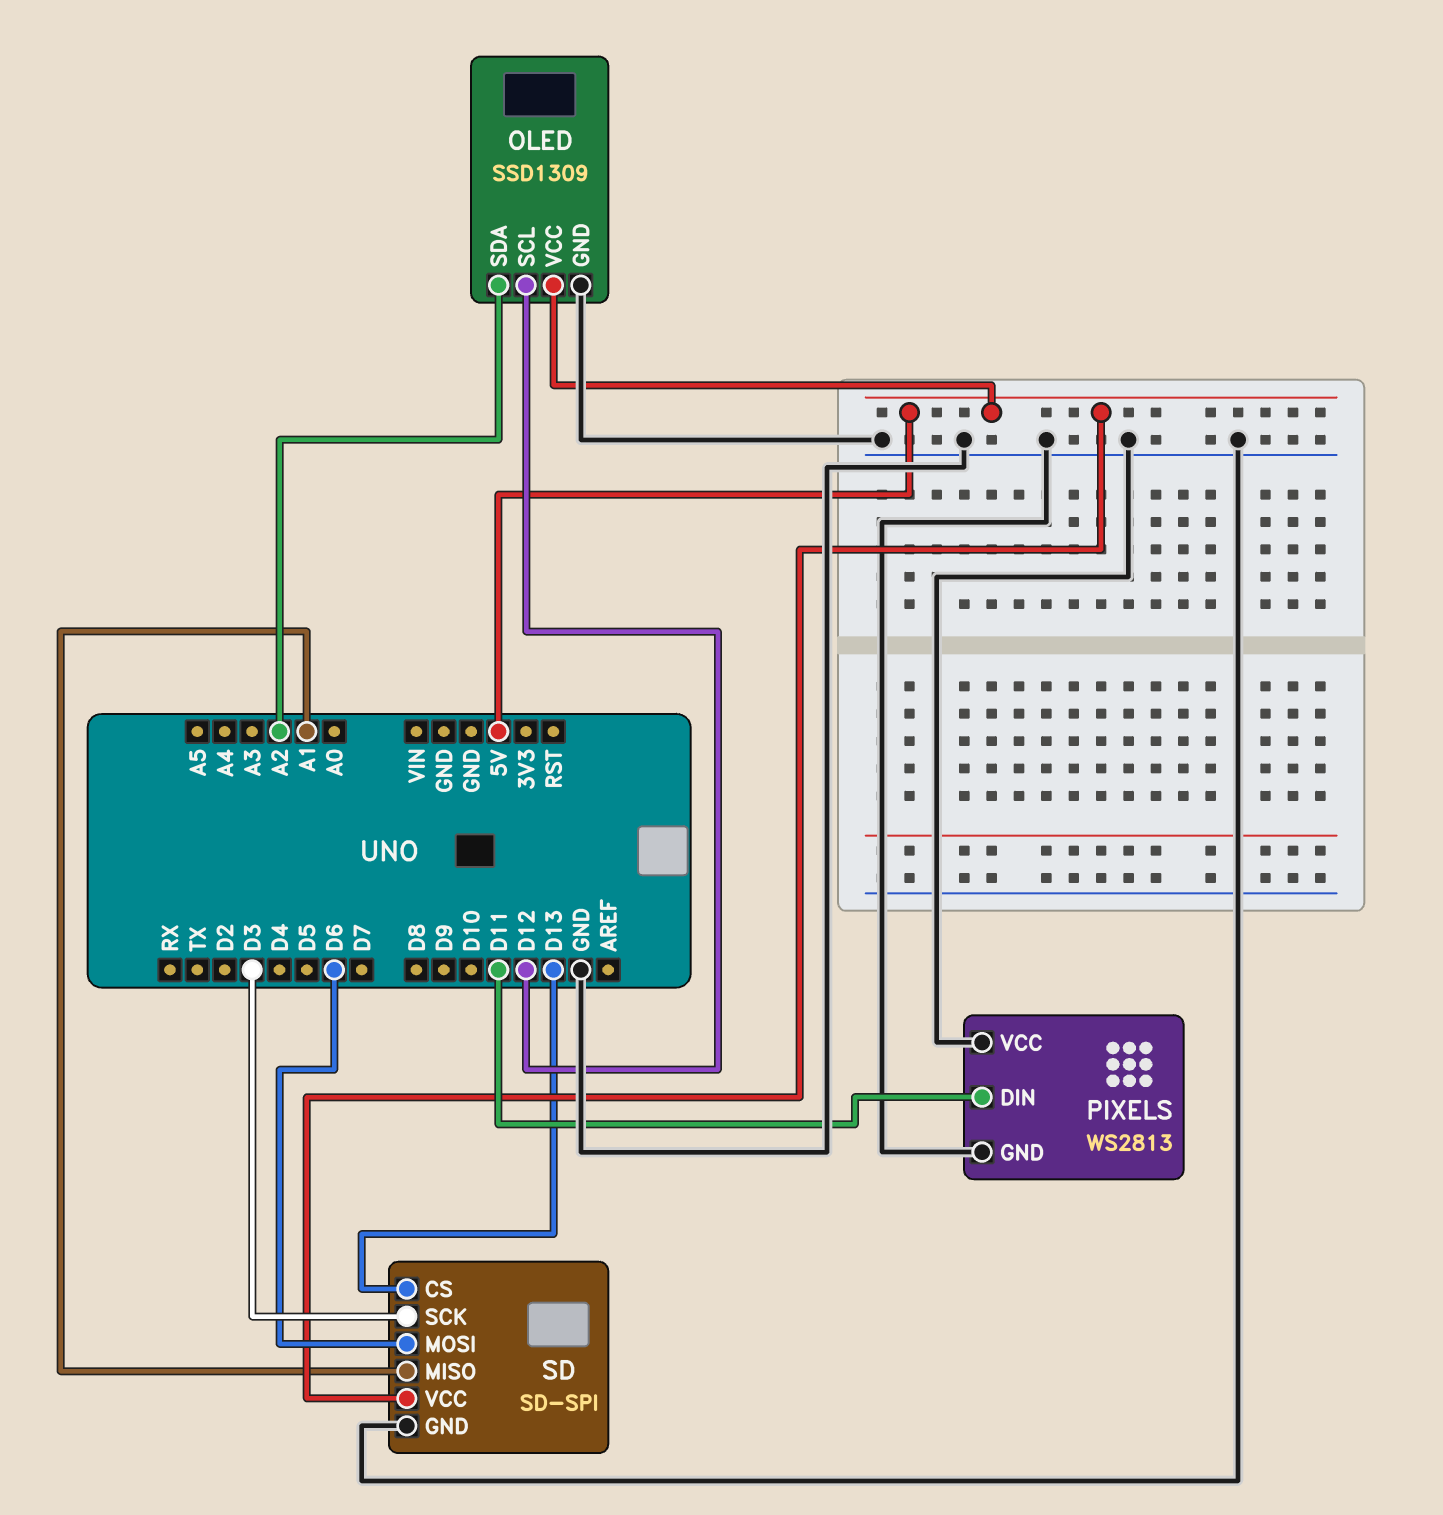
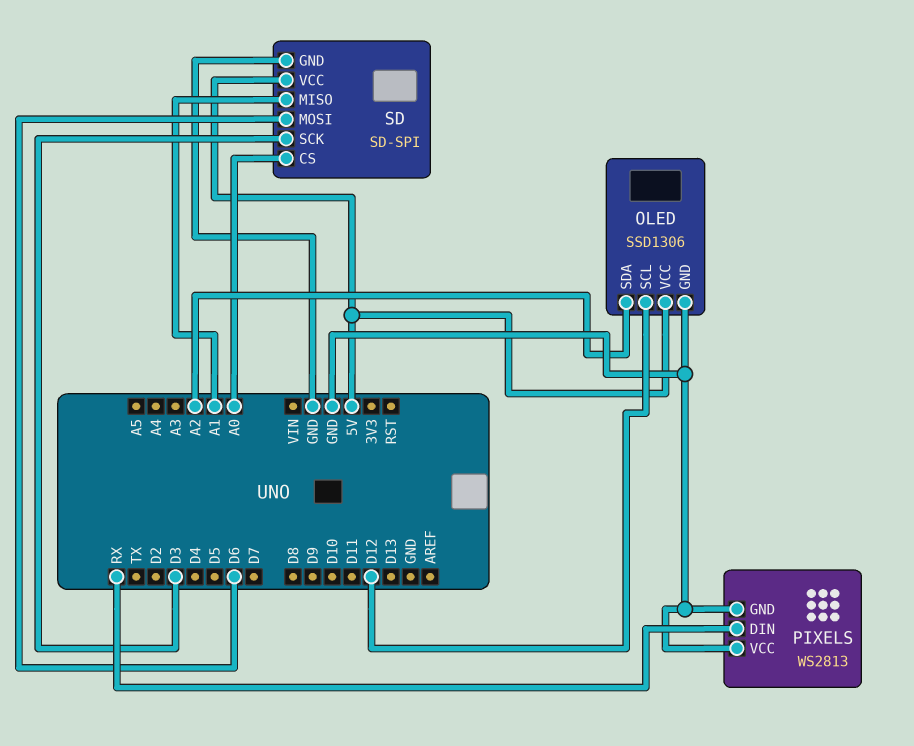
OLED: SSD1309 -> SSD1306
PIXELS pin DIN: D11 -> RX
SD pin CS: D13 -> A0

